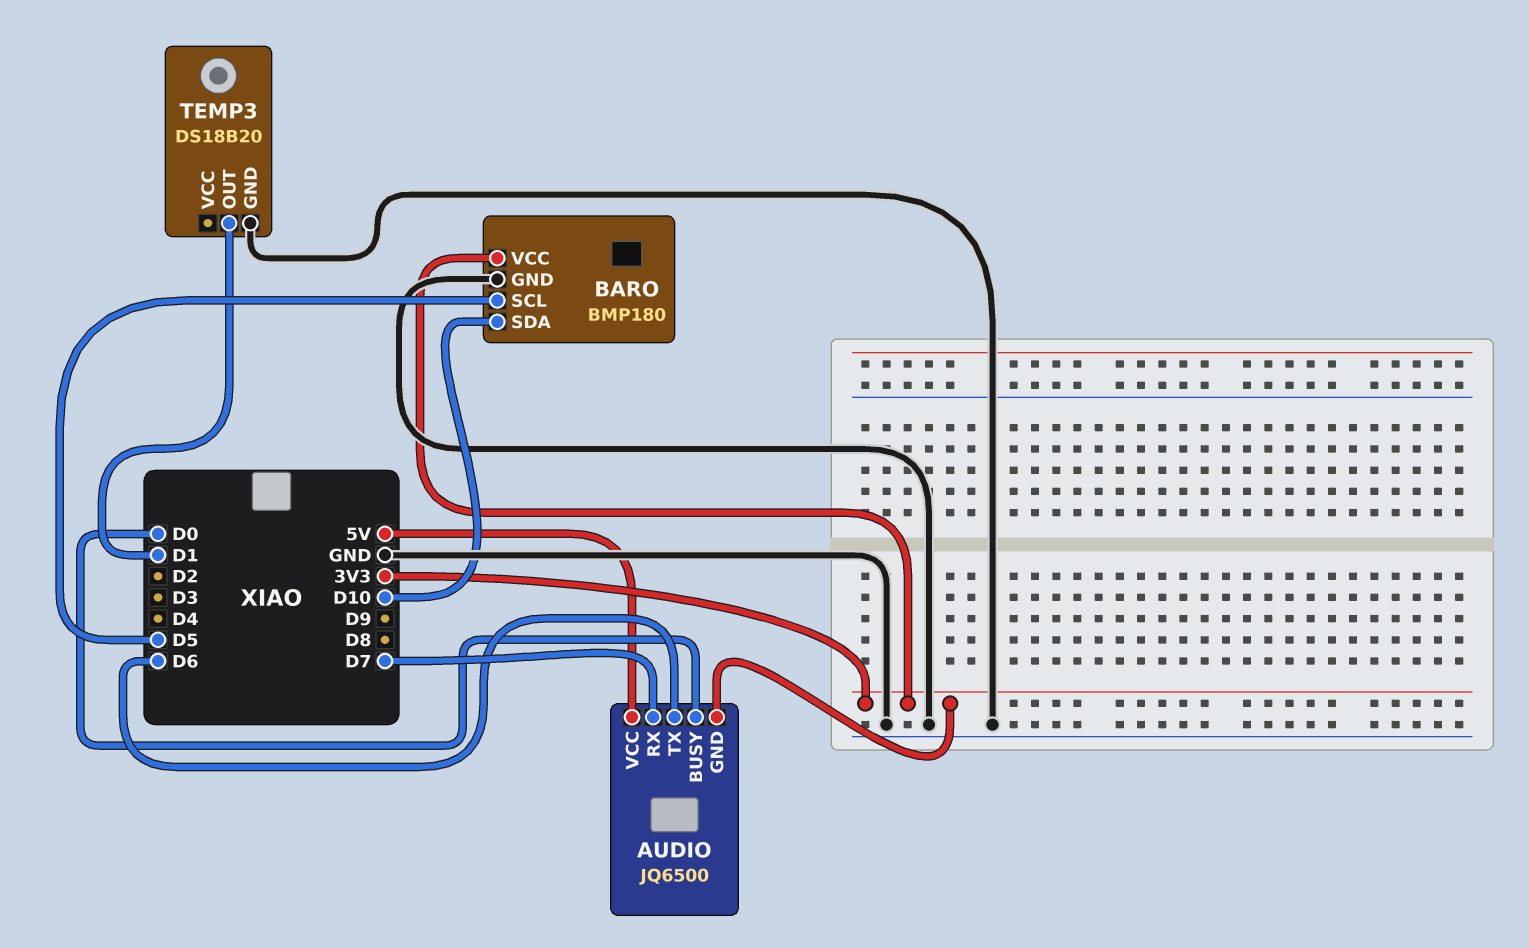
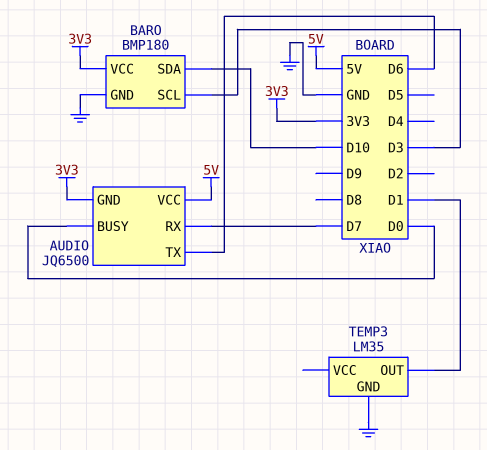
BARO pin SCL: D5 -> D3
TEMP3: DS18B20 -> LM35

